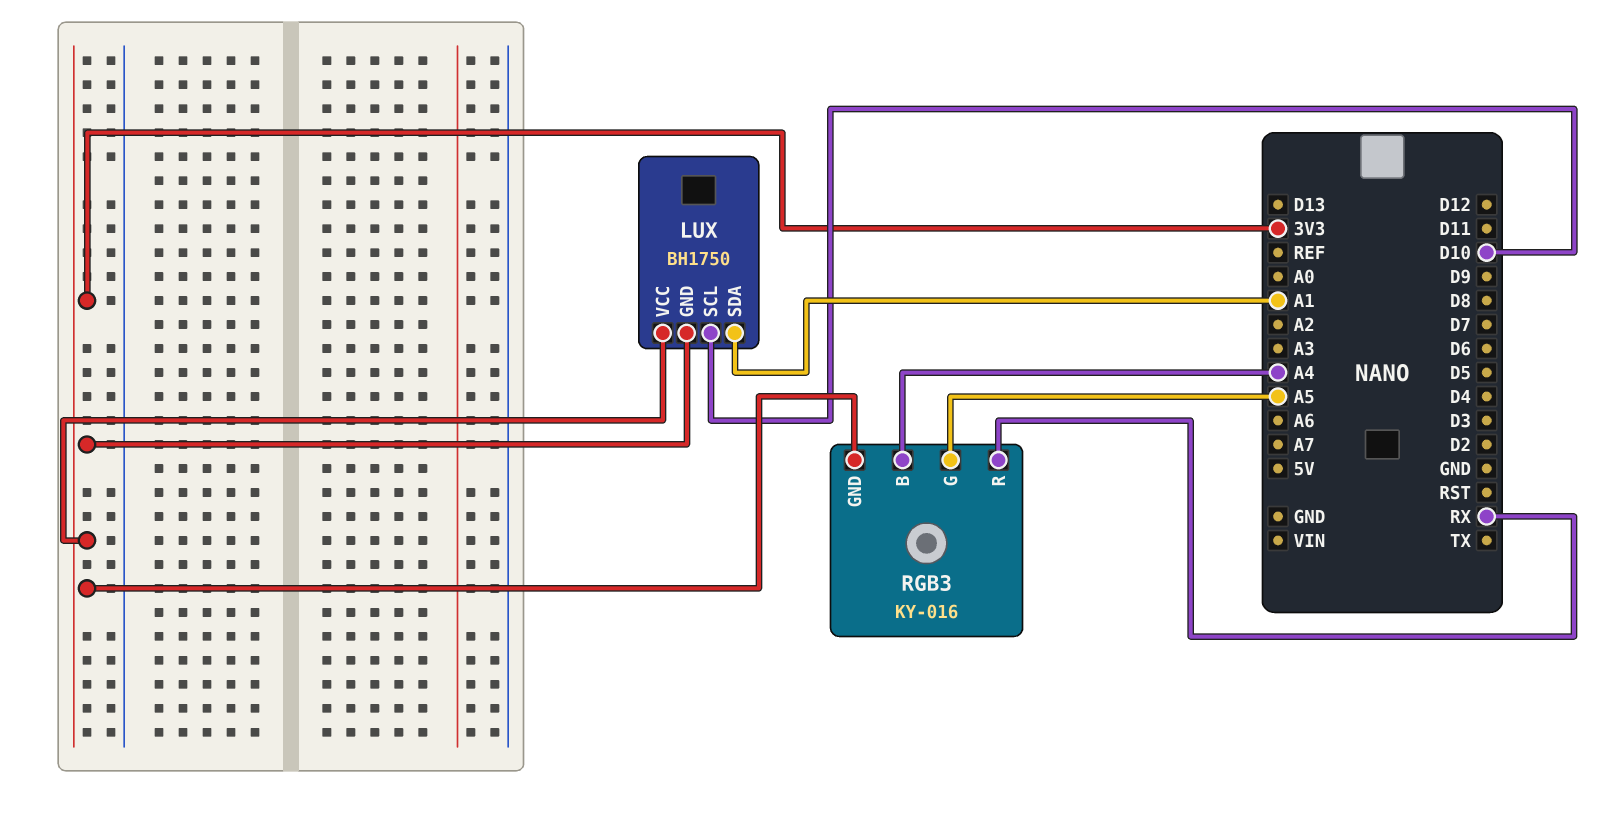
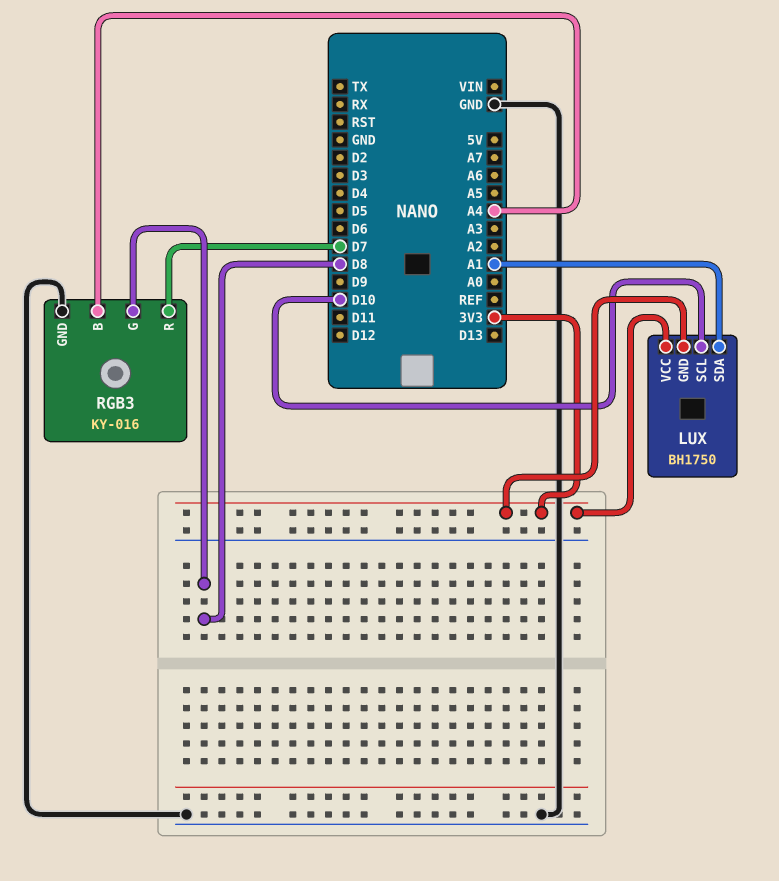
RGB3 pin G: A5 -> D8
RGB3 pin GND: 3V3 -> GND
RGB3 pin R: RX -> D7

